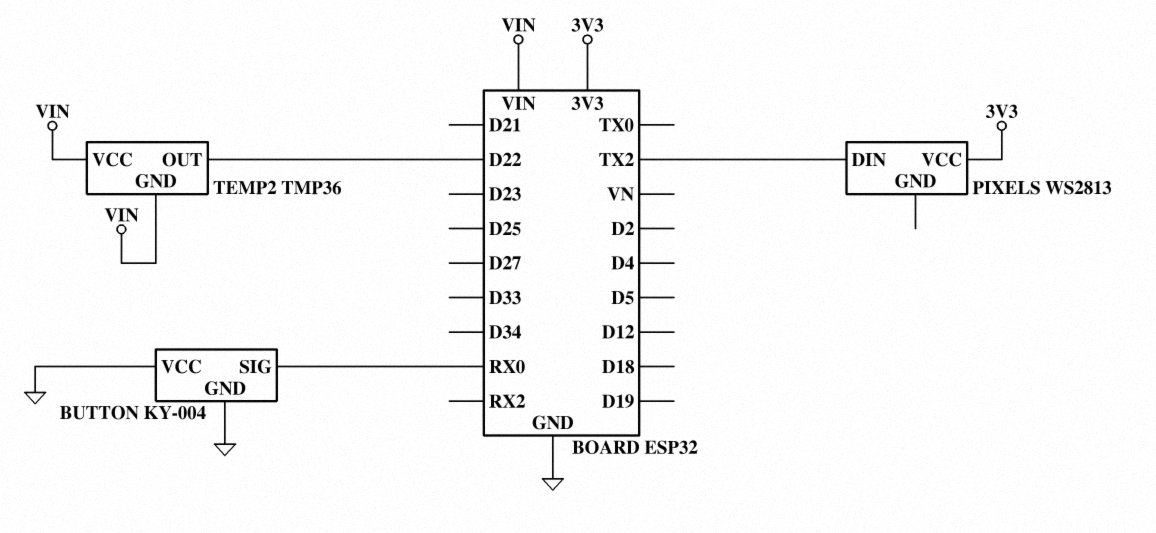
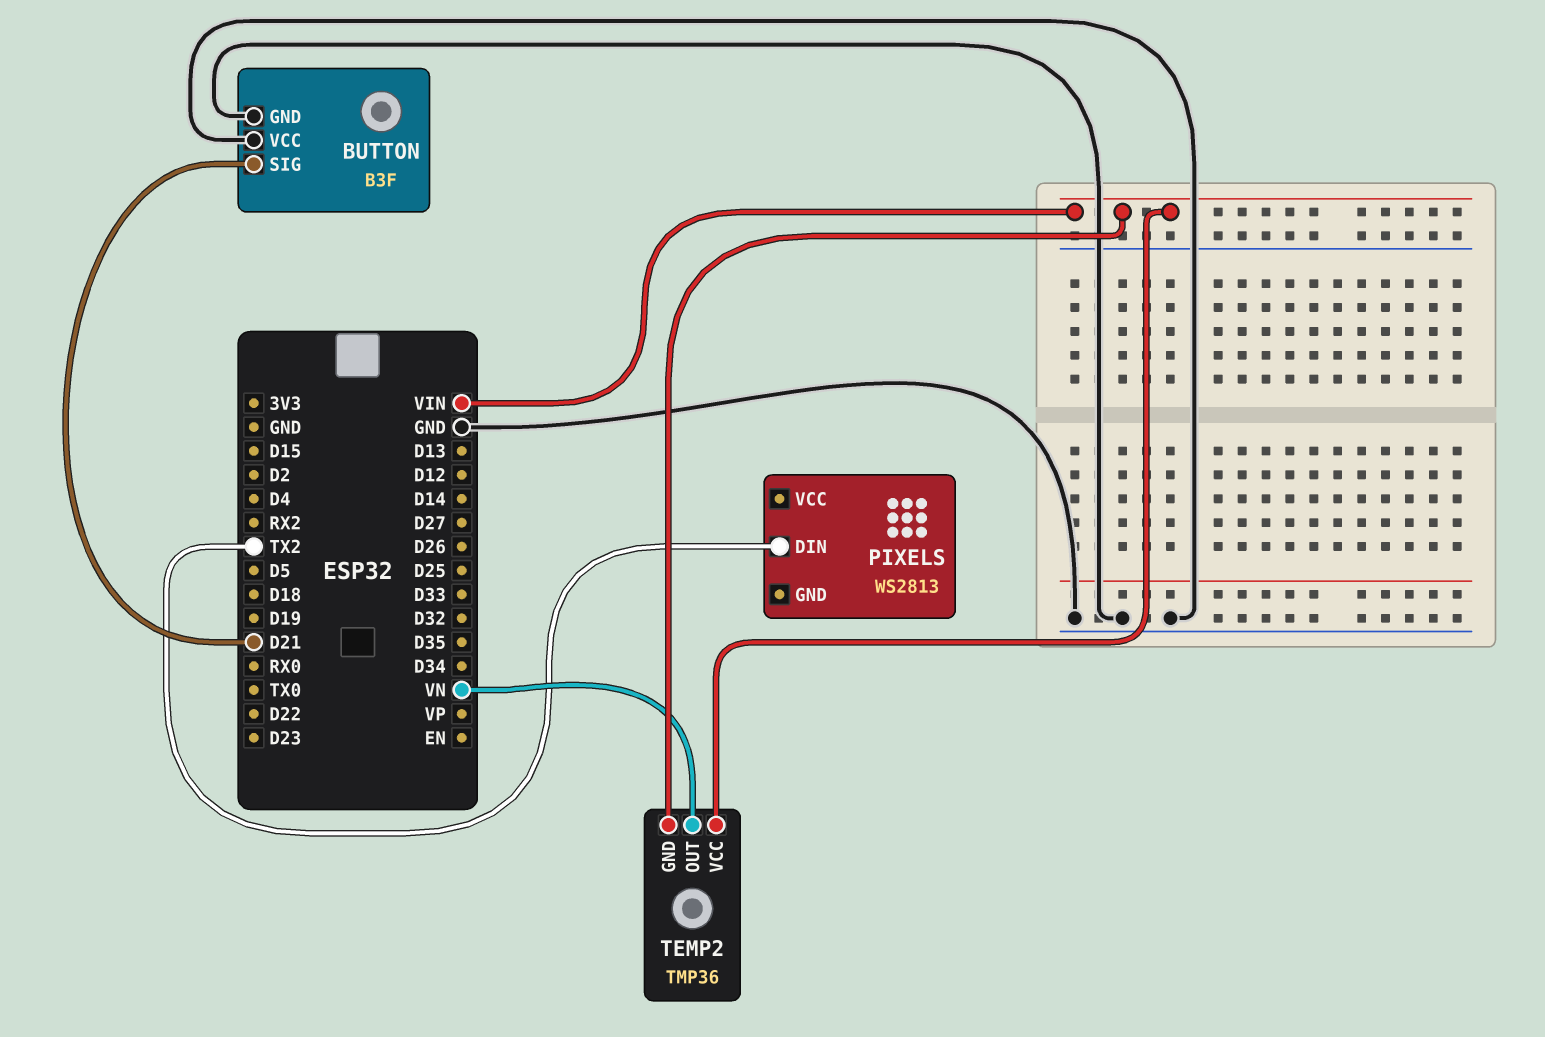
BUTTON: KY-004 -> B3F
BUTTON pin SIG: RX0 -> D21
PIXELS pin VCC: 3V3 -> none
TEMP2 pin OUT: D22 -> VN

